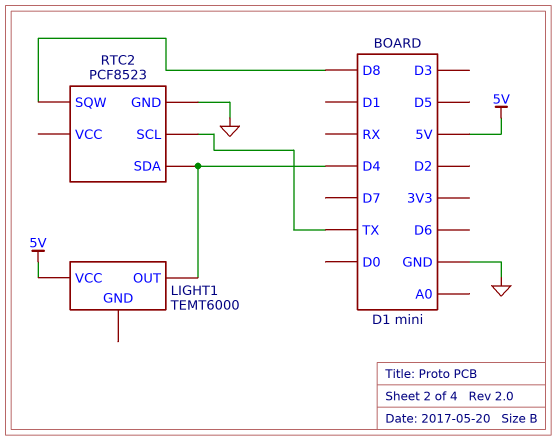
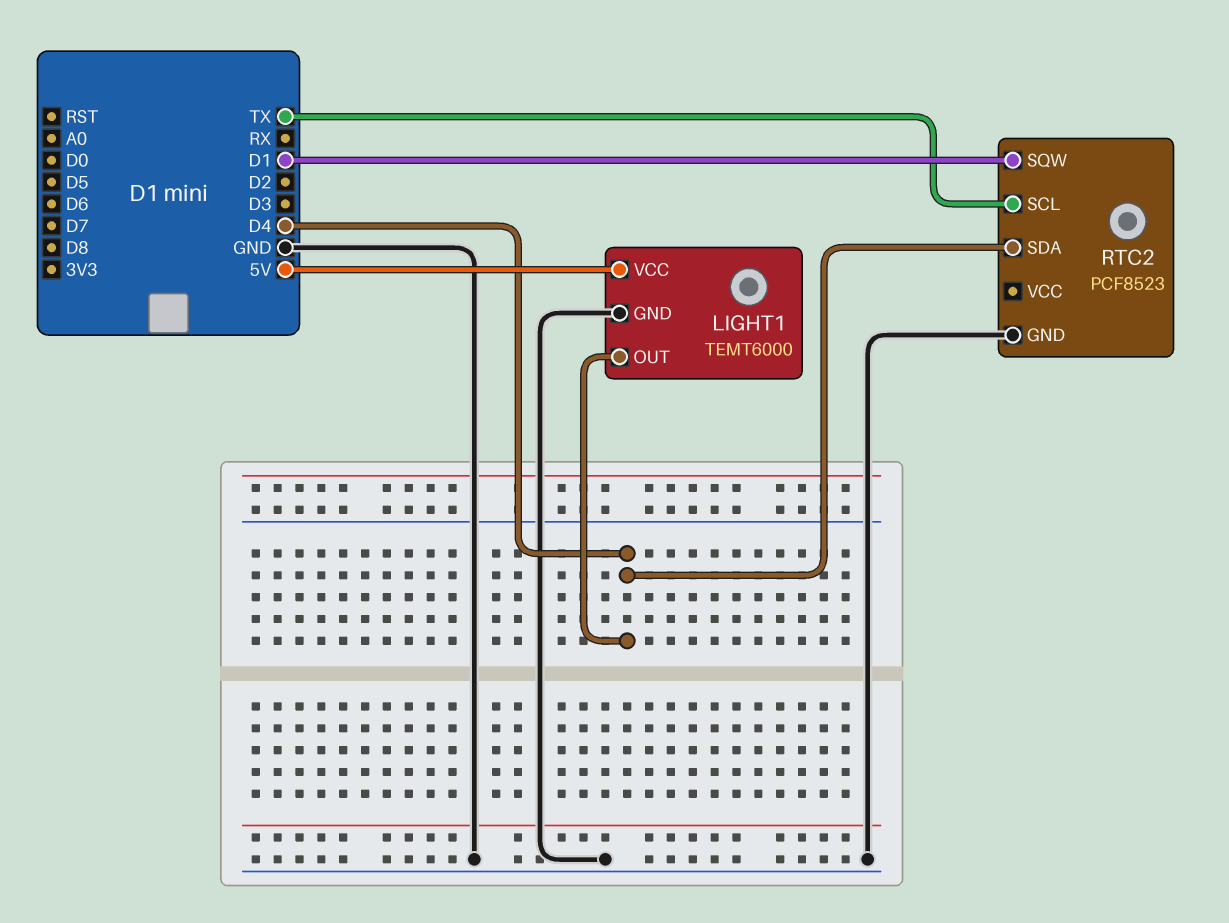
LIGHT1 pin GND: none -> GND
RTC2 pin SQW: D8 -> D1

